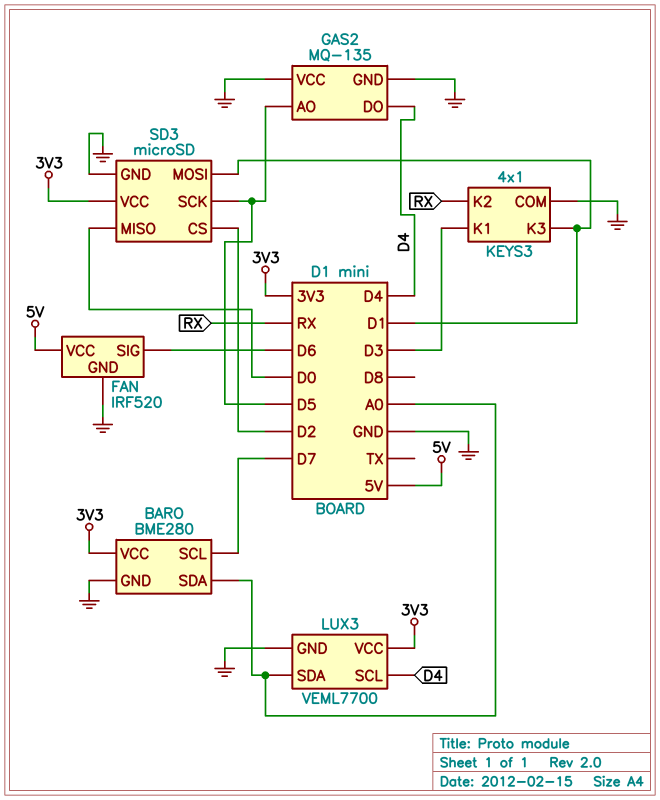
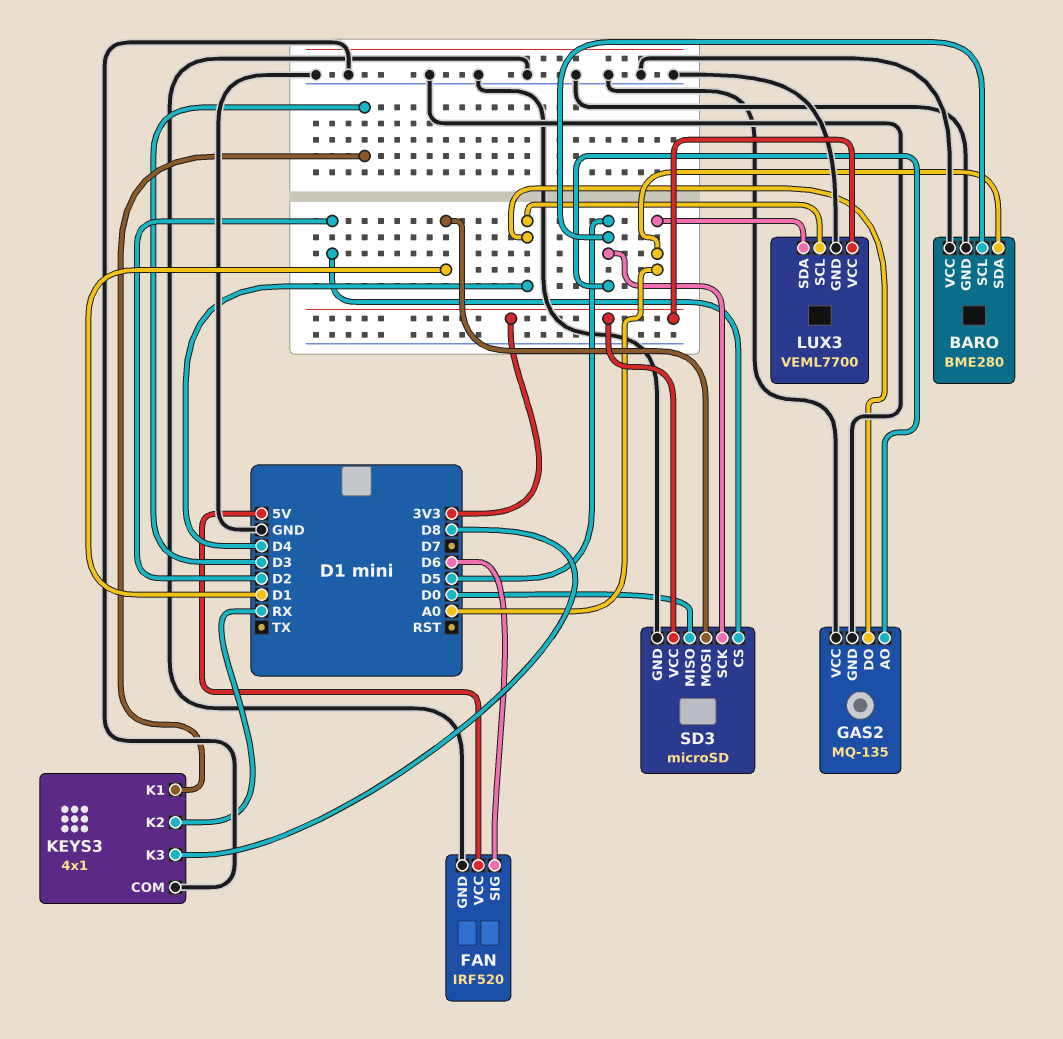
BARO pin SCL: D7 -> D5
BARO pin VCC: 3V3 -> GND
KEYS3 pin K3: D1 -> D8

